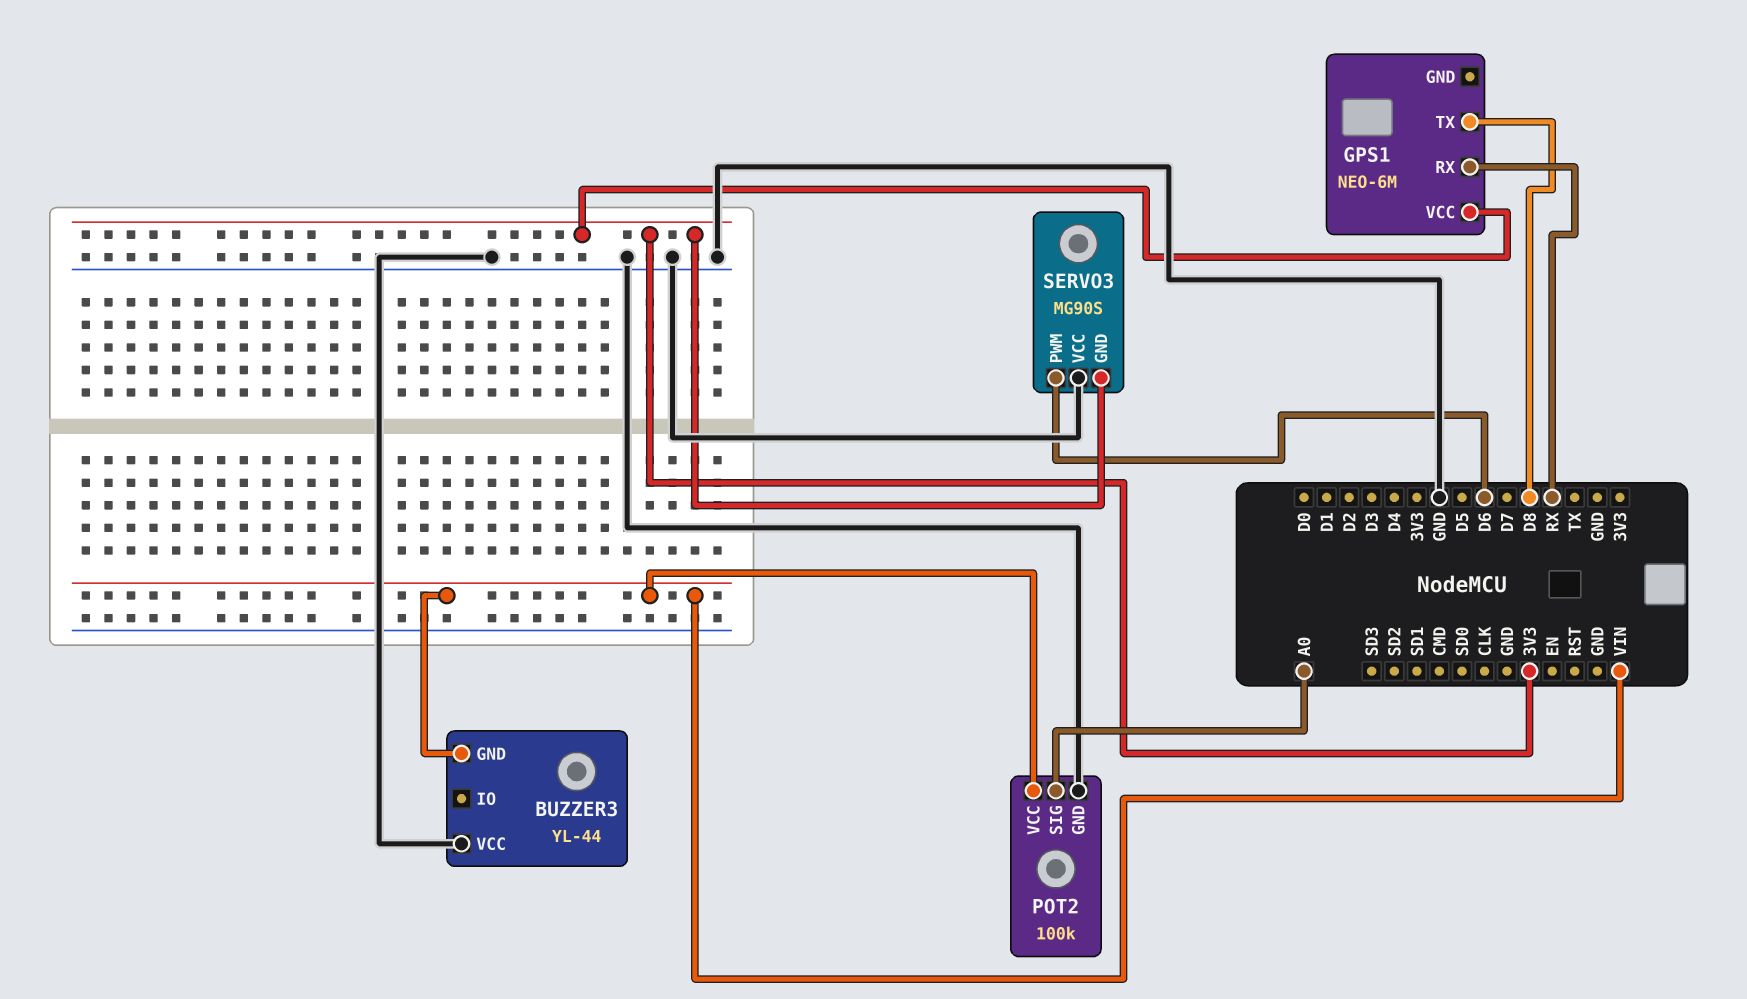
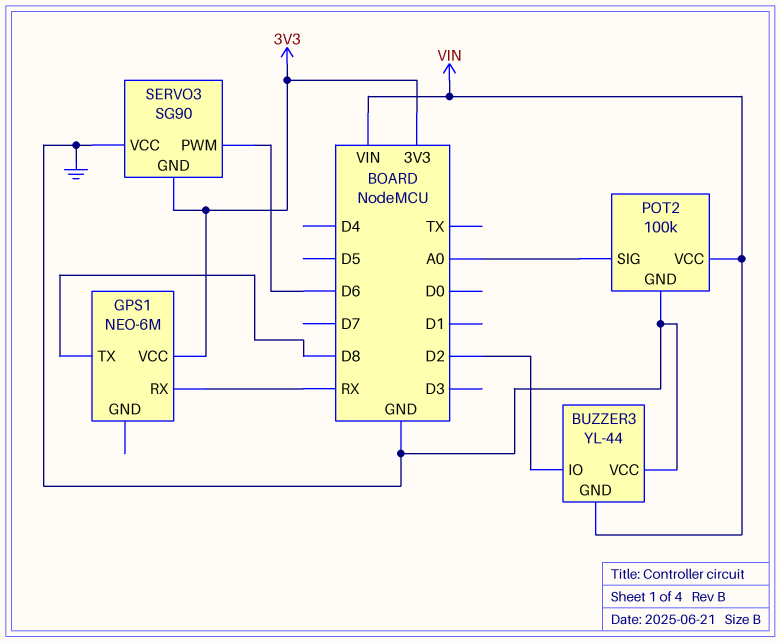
BUZZER3 pin IO: none -> D2
SERVO3: MG90S -> SG90

